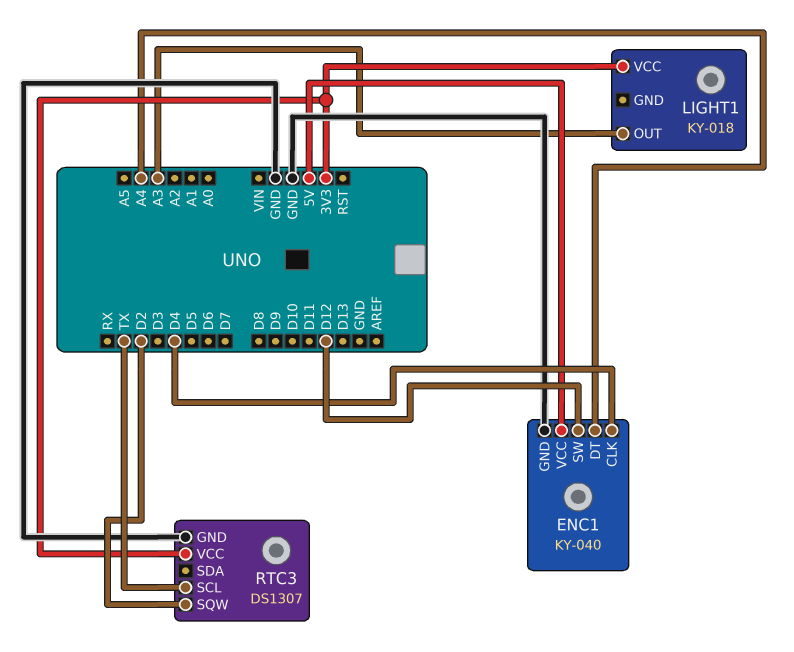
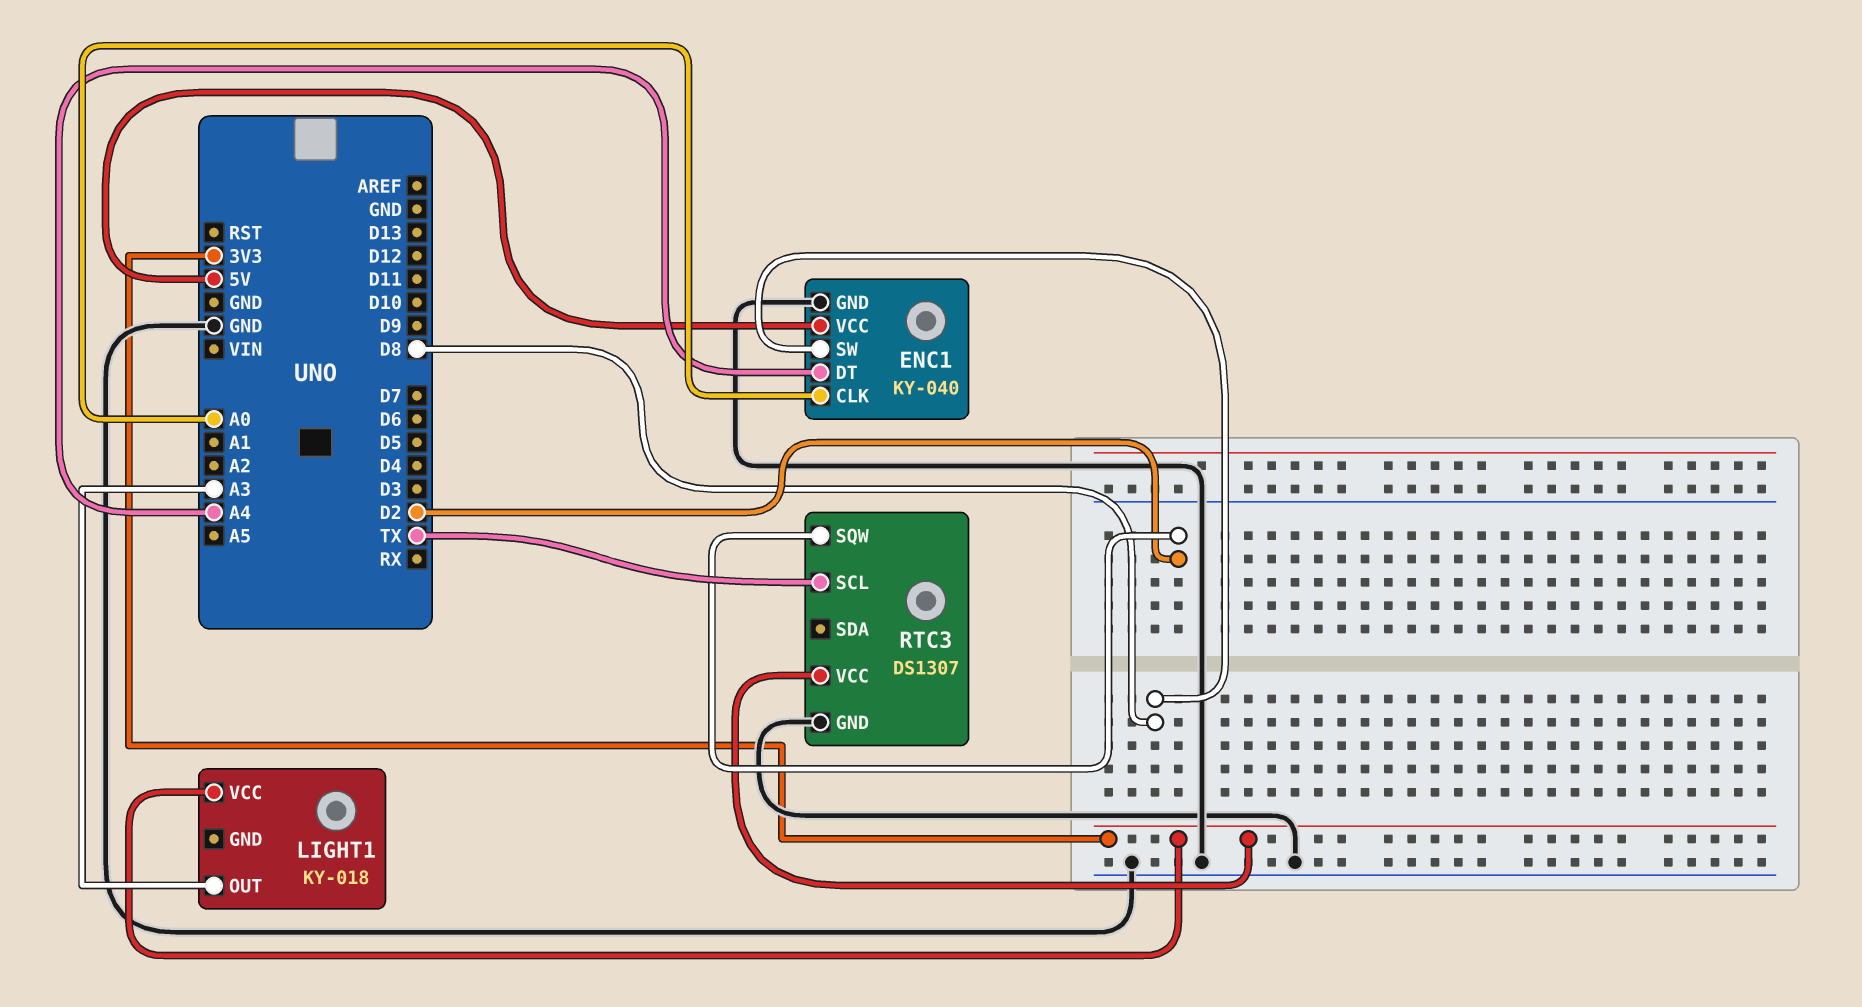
ENC1 pin CLK: D4 -> A0
ENC1 pin SW: D12 -> D8

